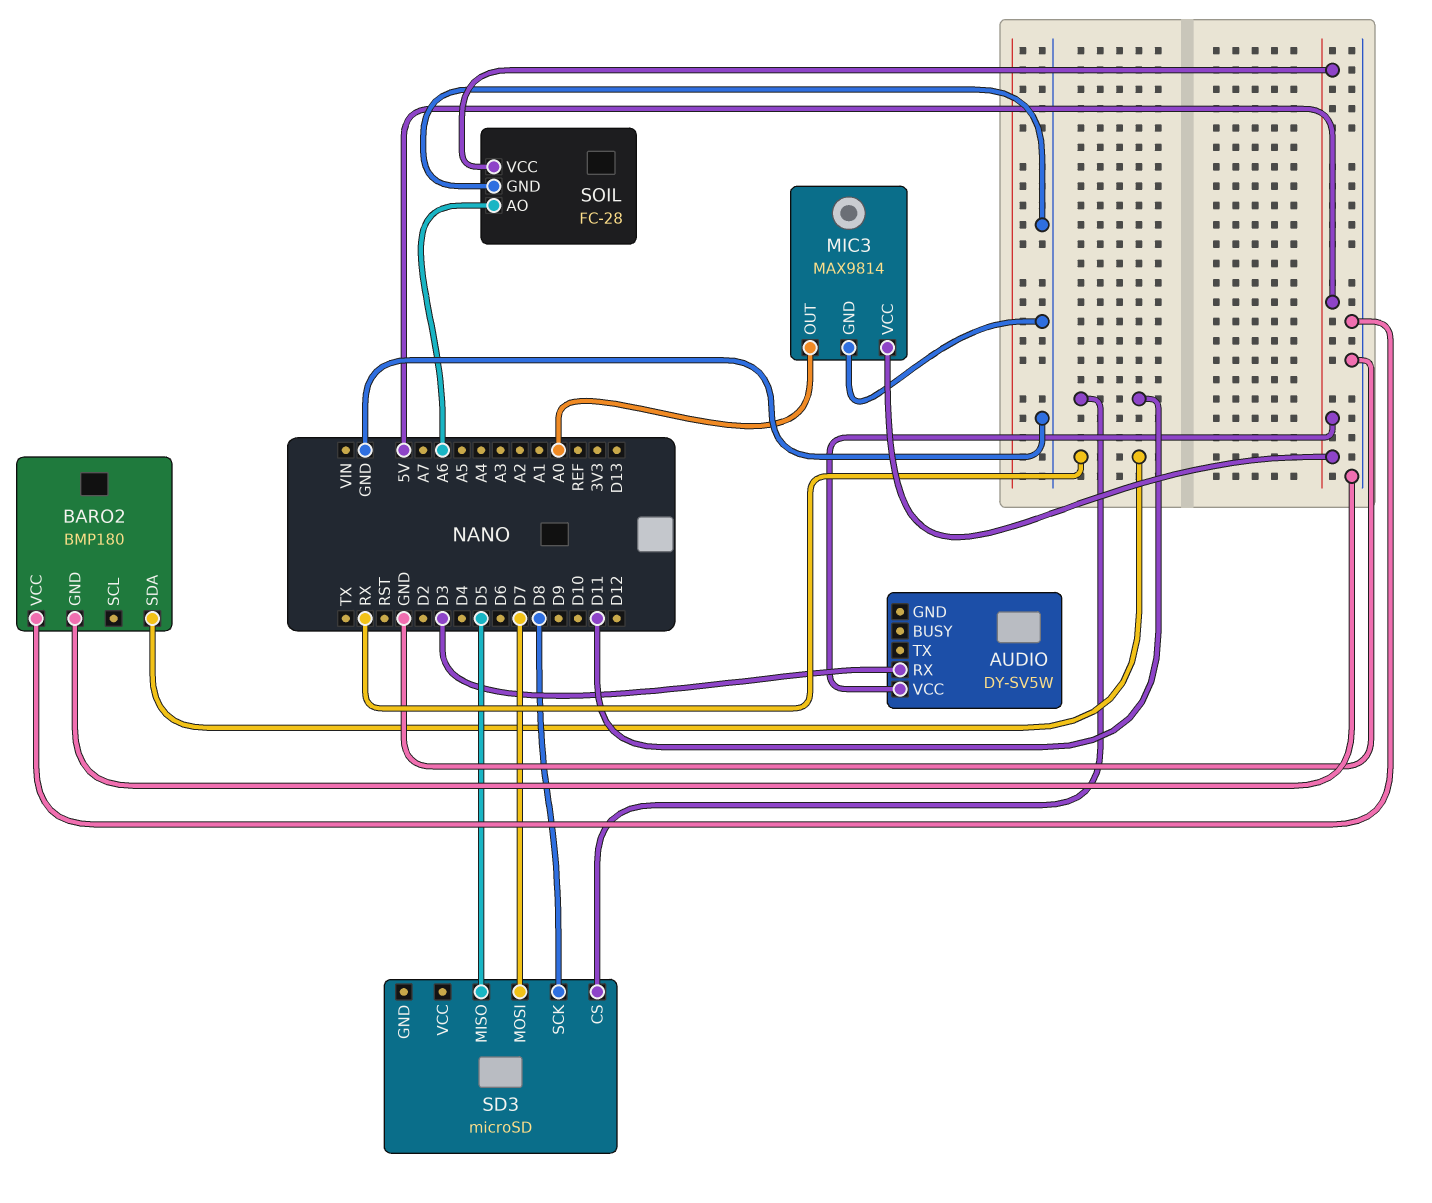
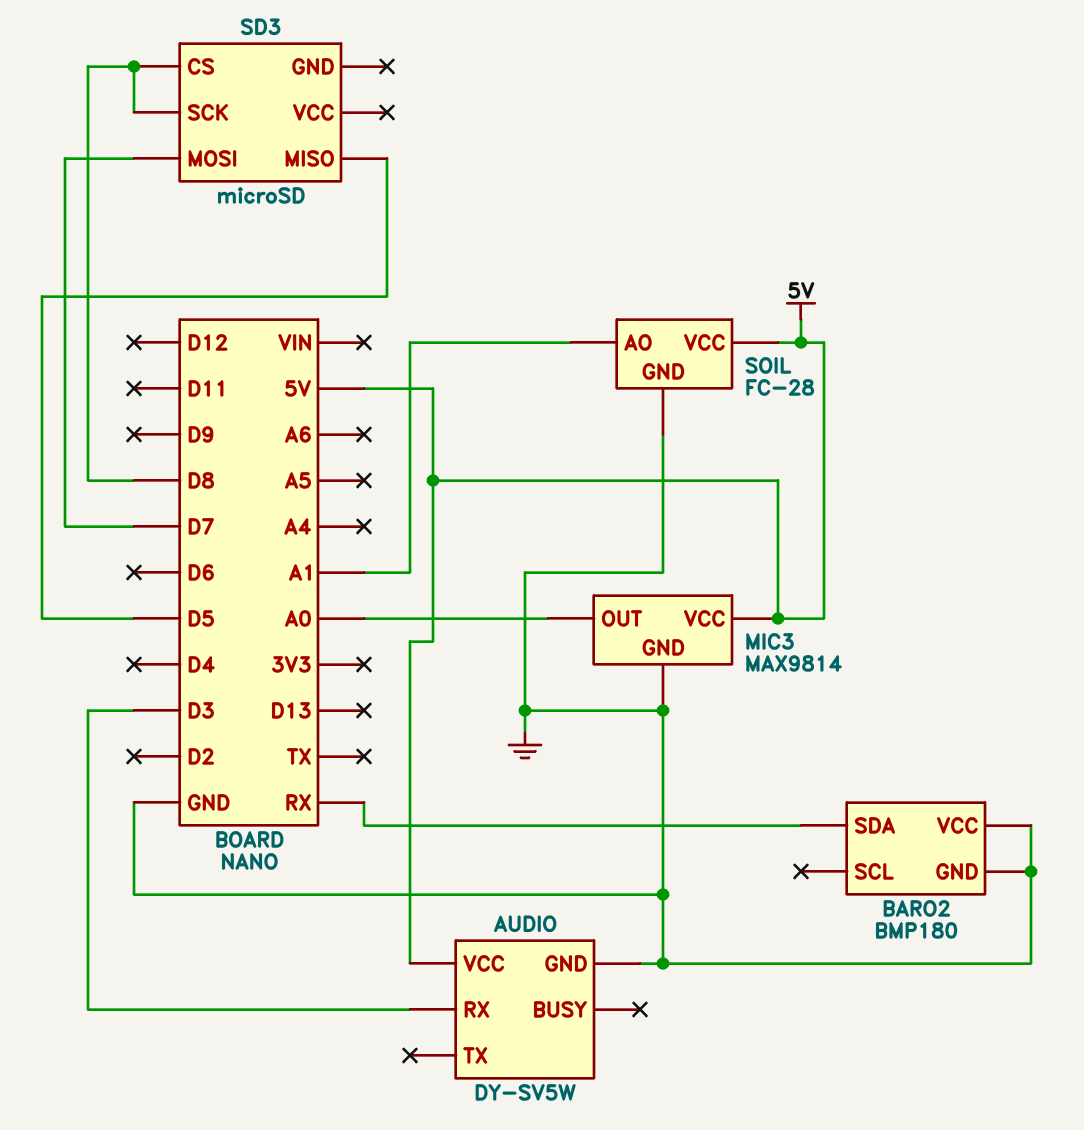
AUDIO pin GND: none -> GND
SD3 pin CS: D11 -> D8
SOIL pin AO: A6 -> A1

